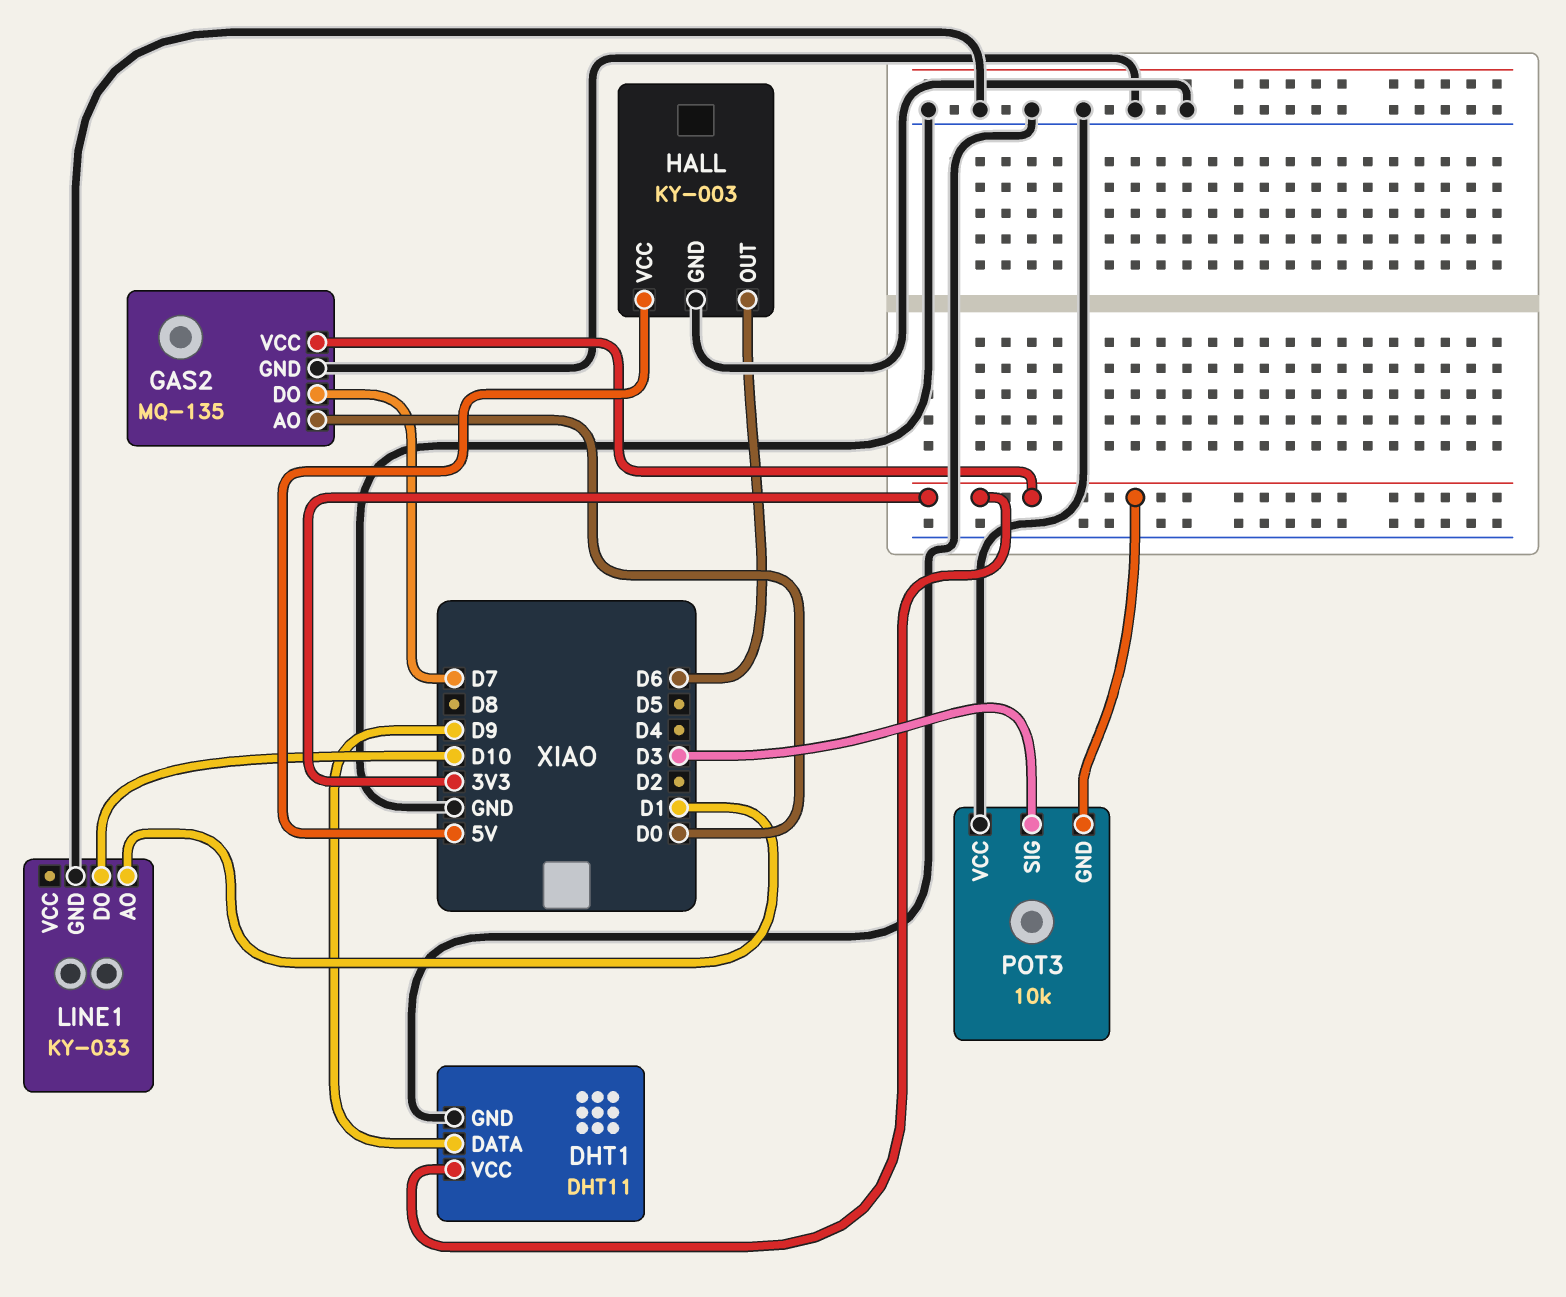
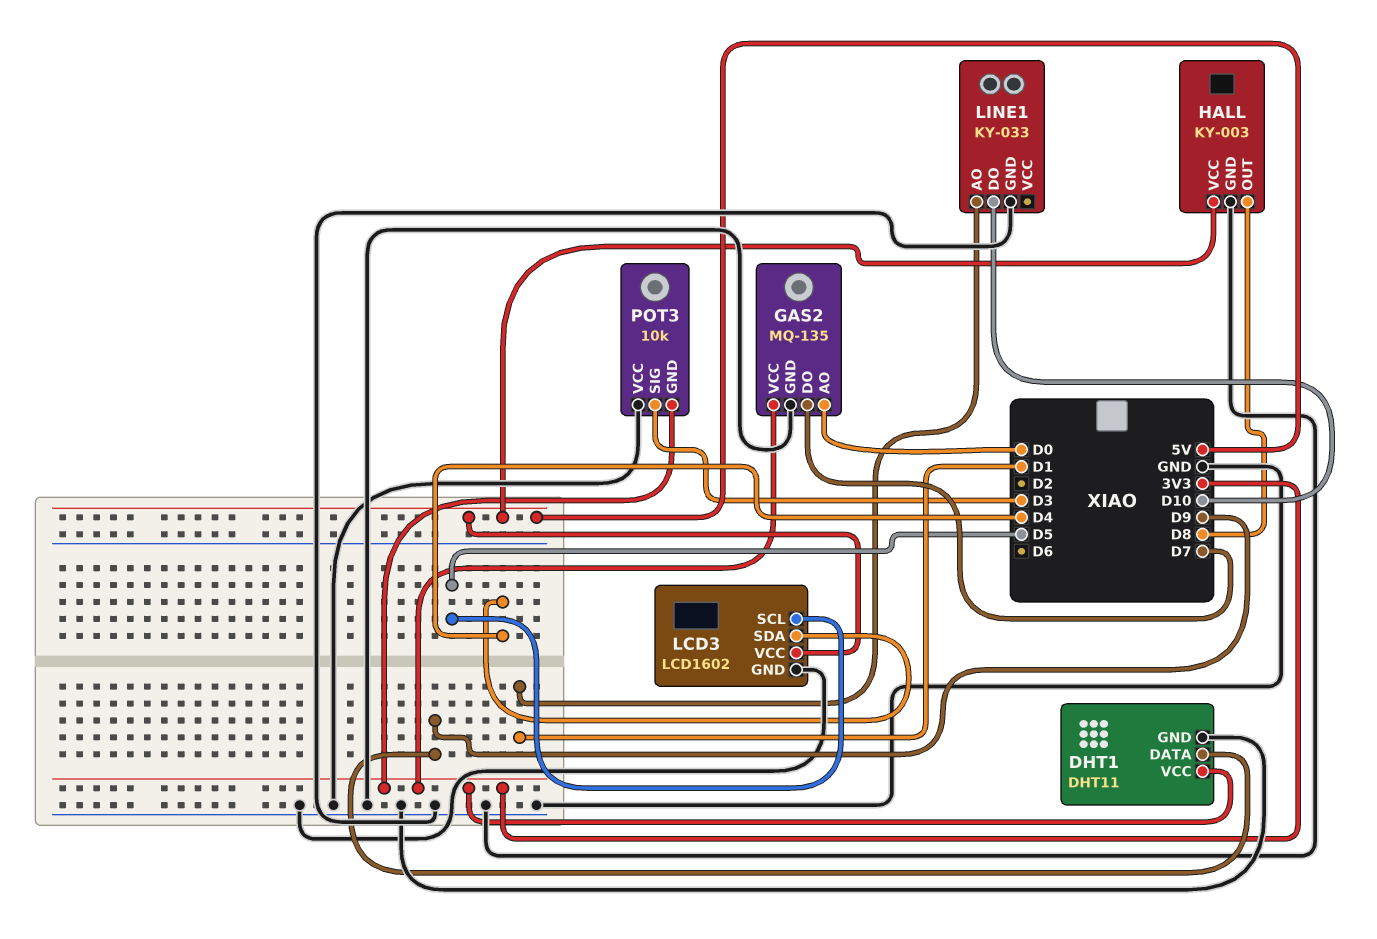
HALL pin OUT: D6 -> D8
LCD3: none -> LCD1602
LCD3 pin GND: none -> GND
LCD3 pin SCL: none -> D5
LCD3 pin SDA: none -> D4
LCD3 pin VCC: none -> 5V

